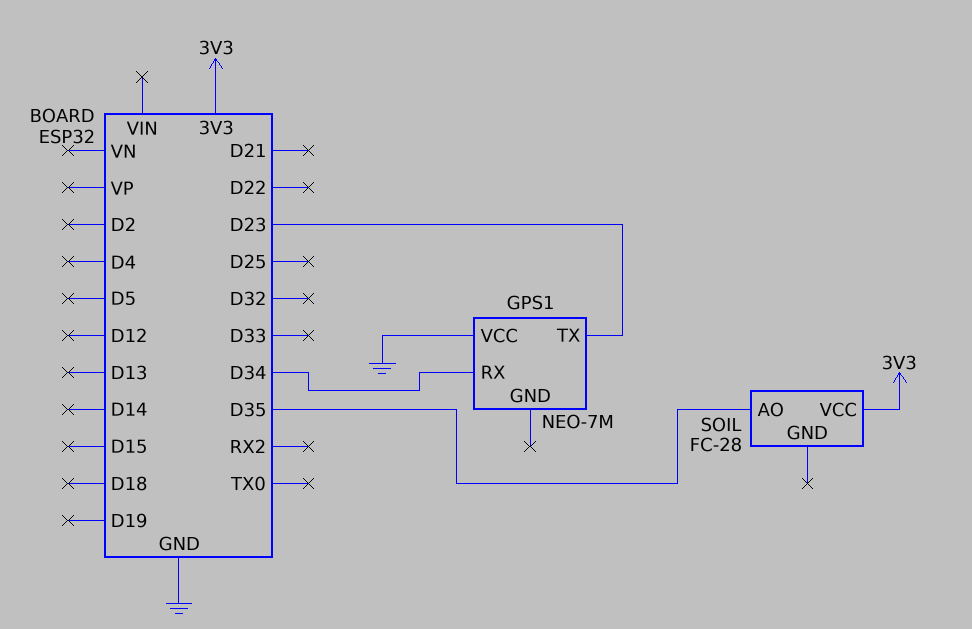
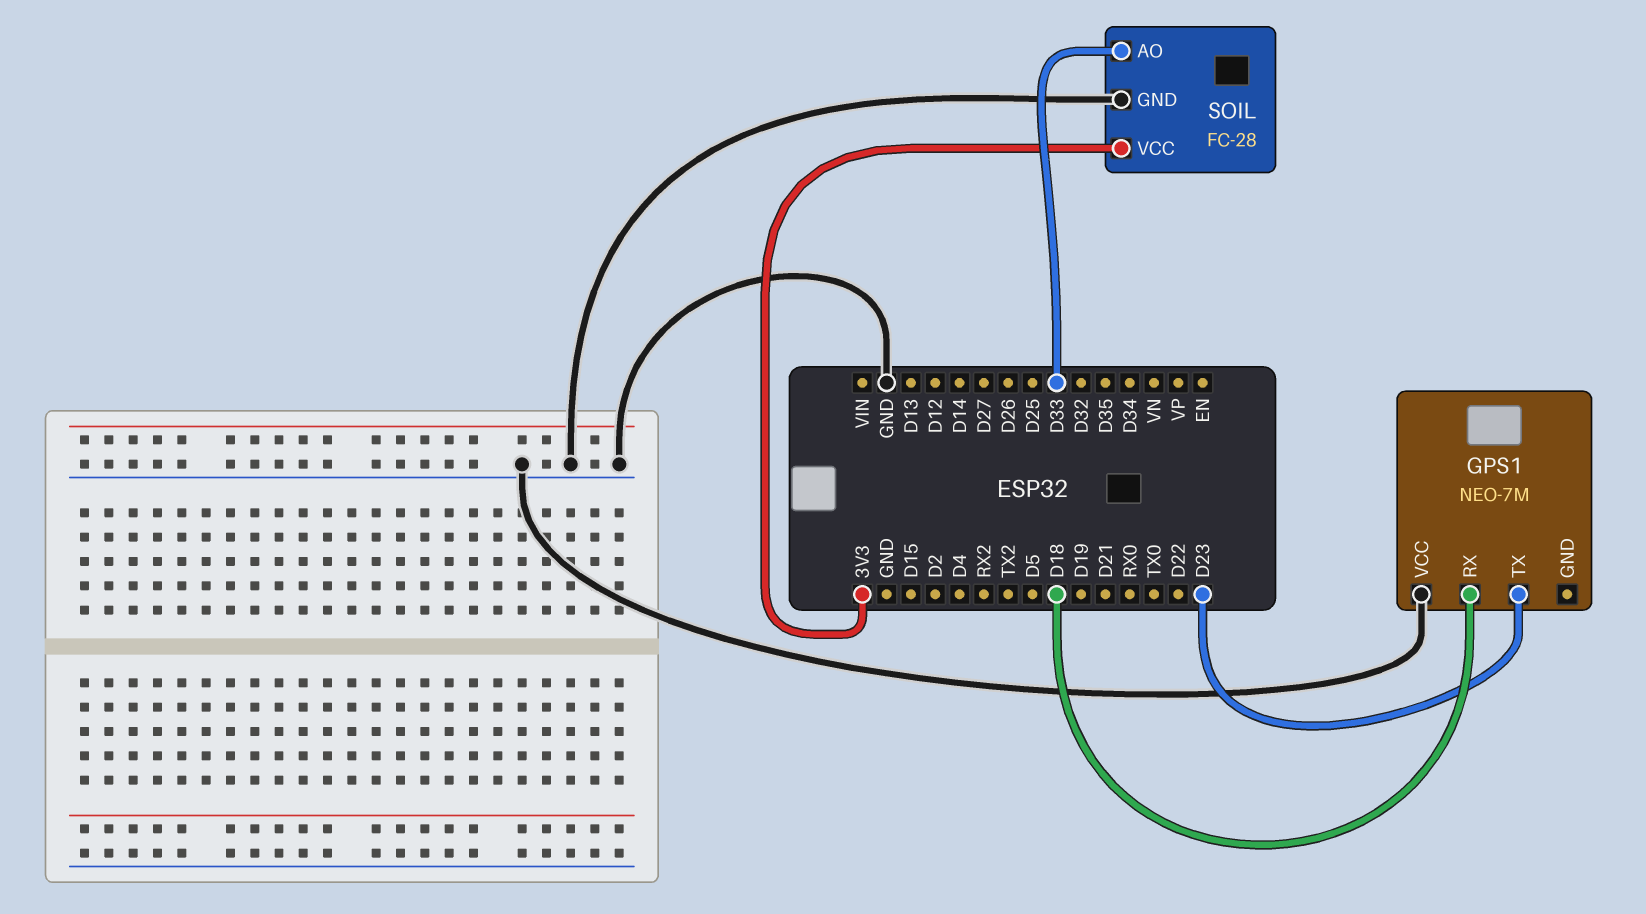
GPS1 pin RX: D34 -> D18
SOIL pin AO: D35 -> D33
SOIL pin GND: none -> GND

